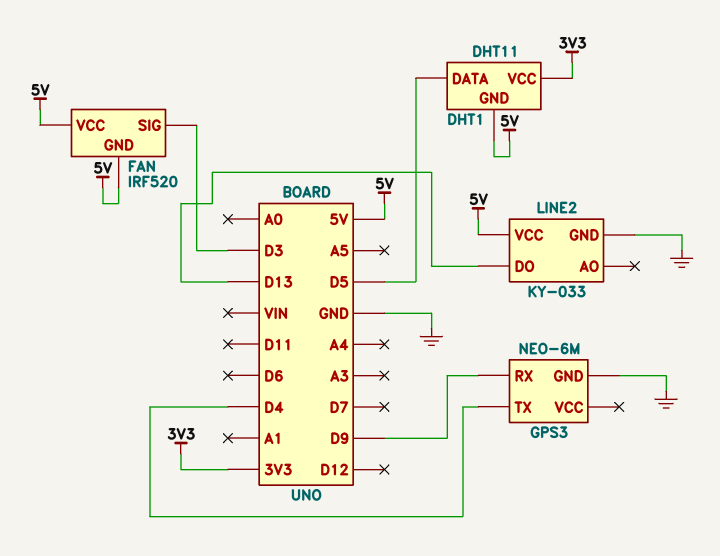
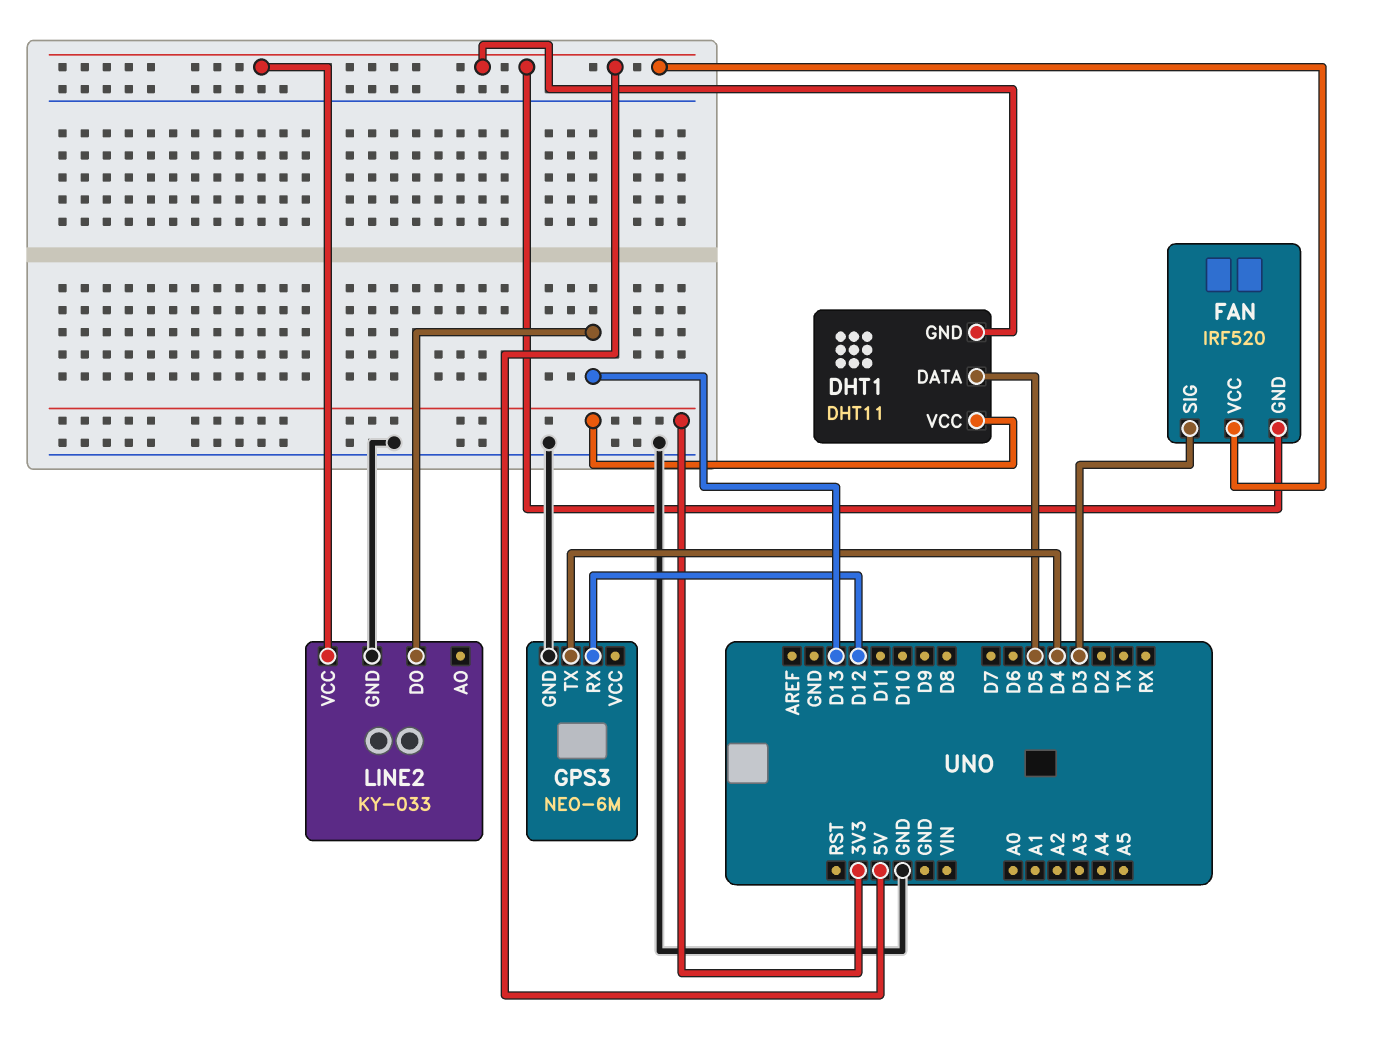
GPS3 pin RX: D9 -> D12

